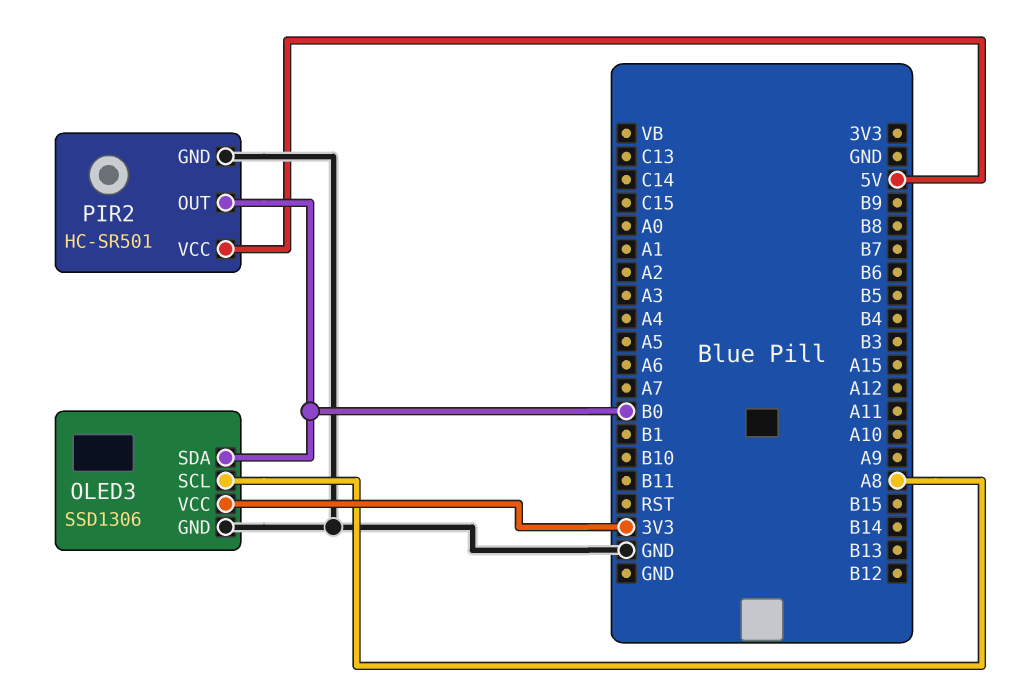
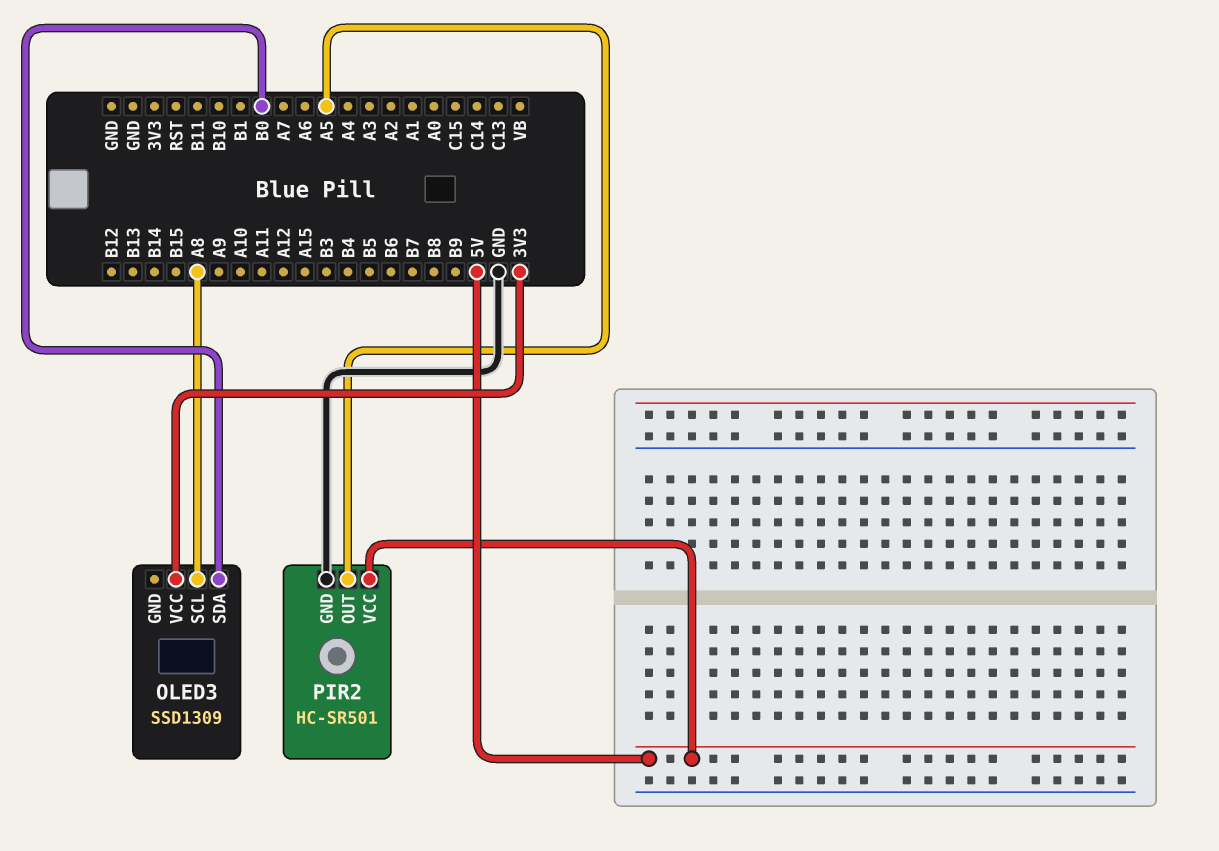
OLED3: SSD1306 -> SSD1309
OLED3 pin GND: GND -> none
PIR2 pin OUT: B0 -> A5

